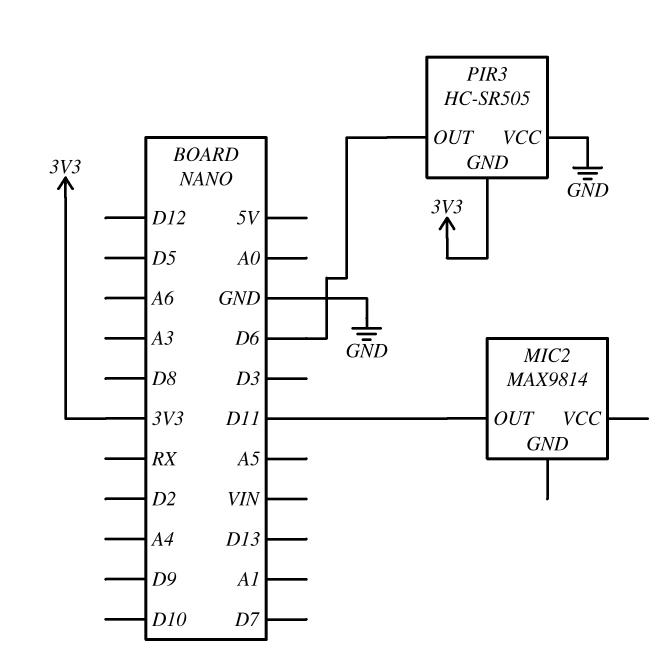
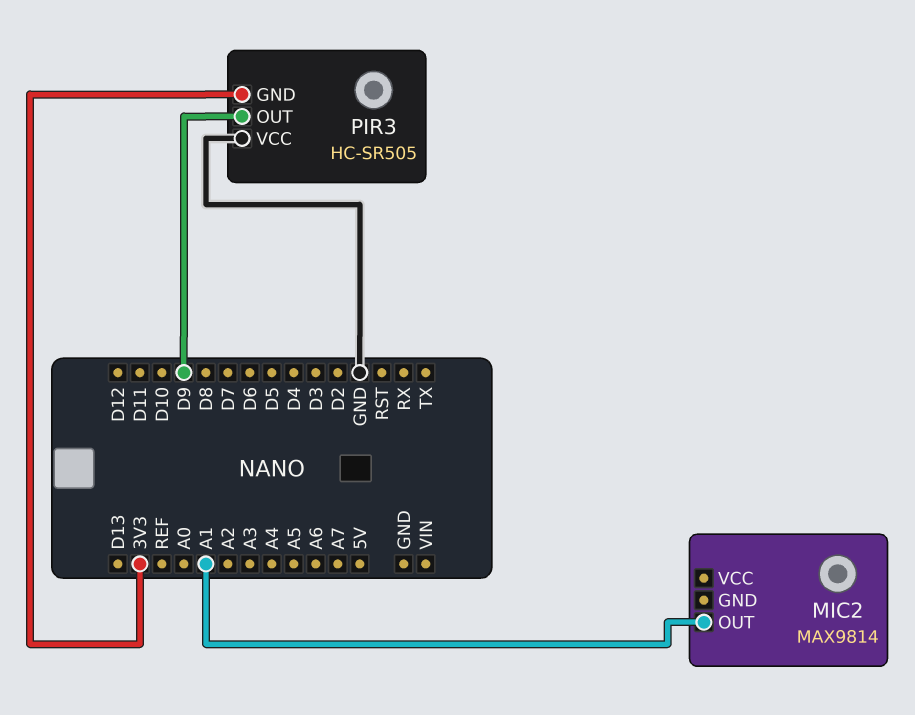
MIC2 pin OUT: D11 -> A1
PIR3 pin OUT: D6 -> D9

